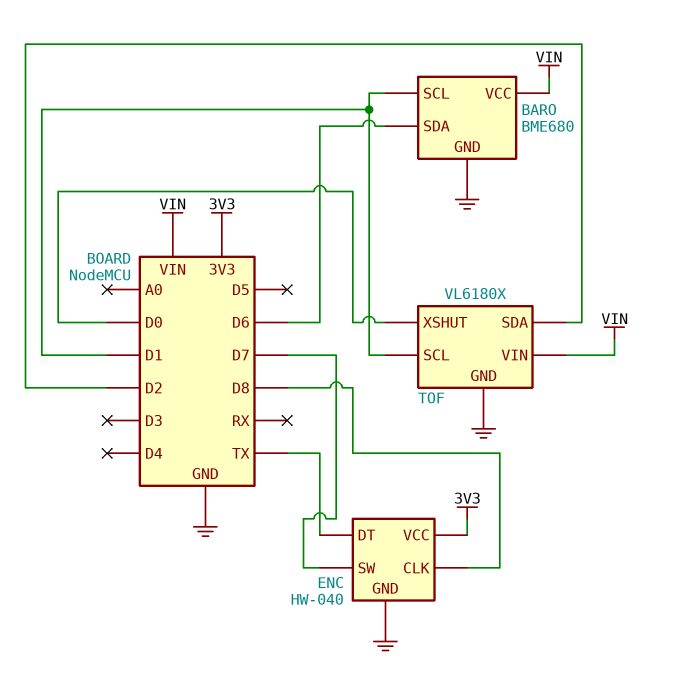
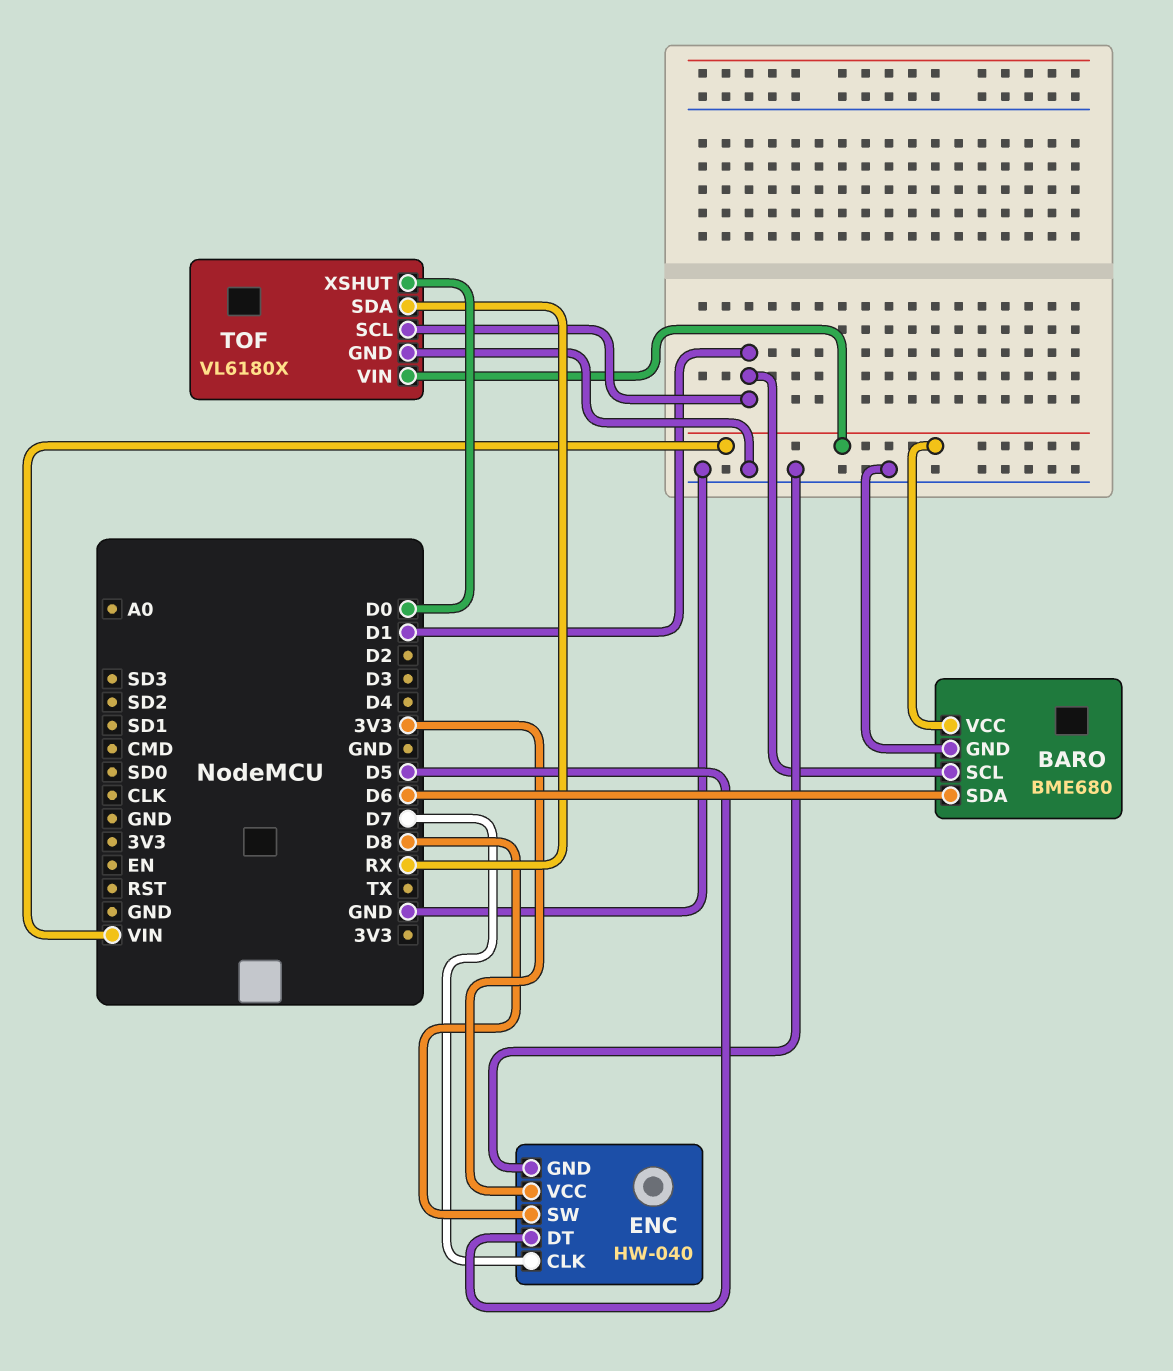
ENC pin CLK: D8 -> D7
ENC pin DT: TX -> D5
ENC pin SW: D7 -> D8
TOF pin SDA: D2 -> RX

